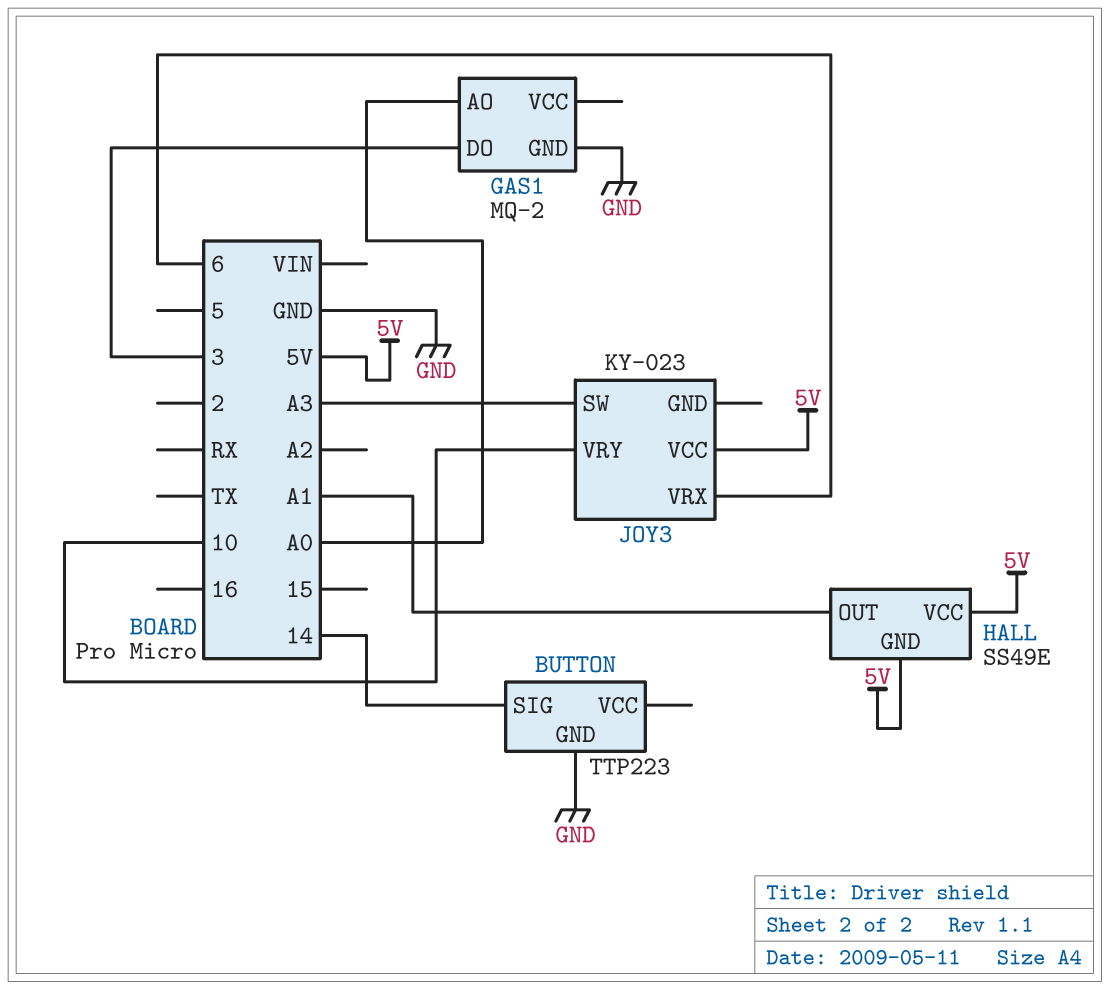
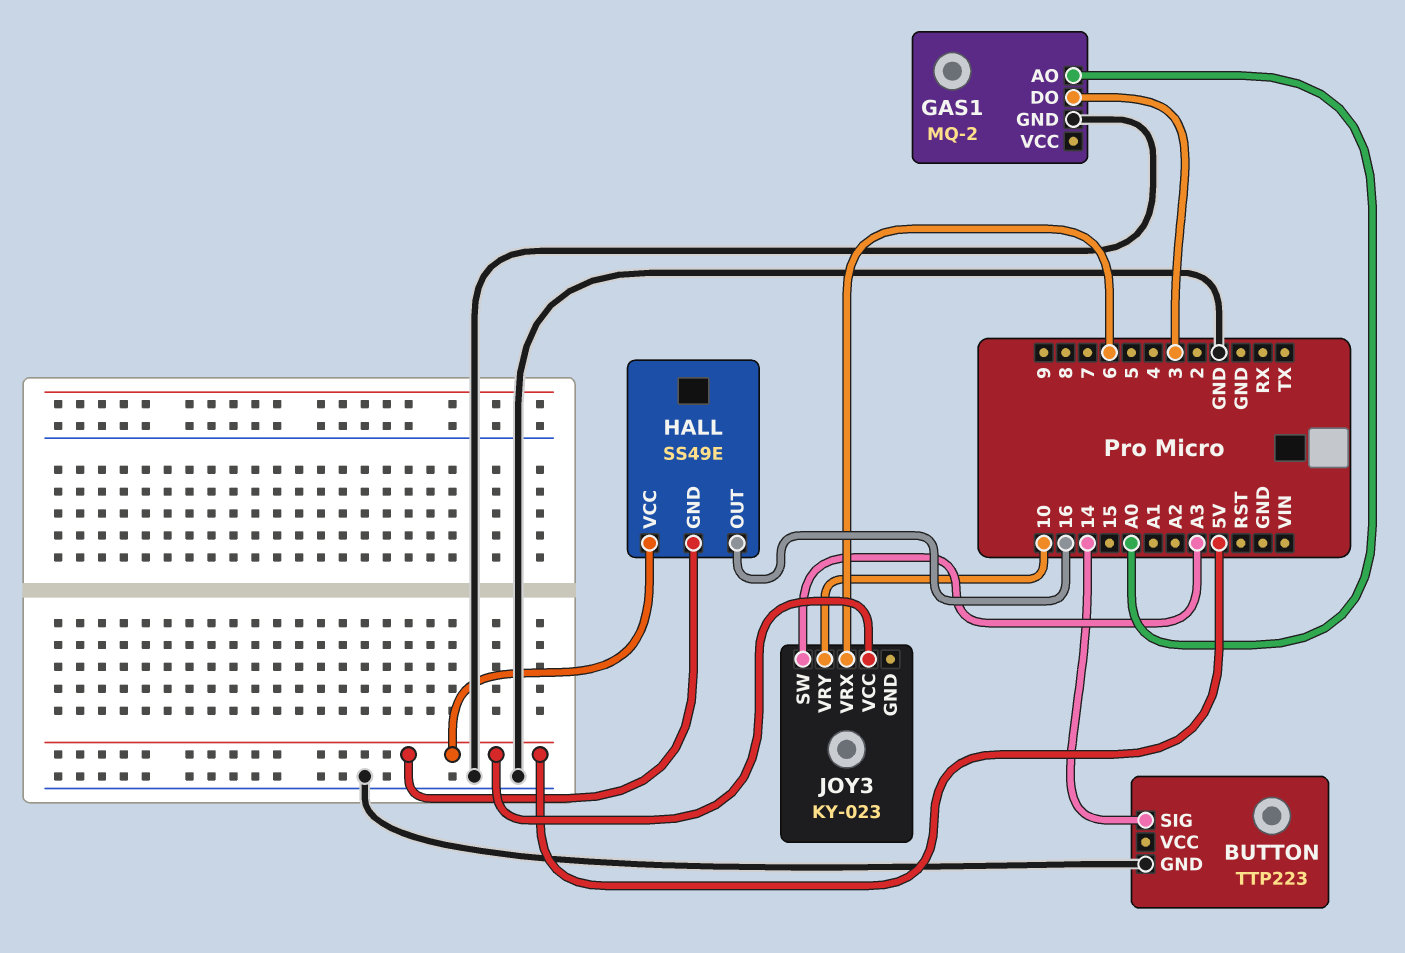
HALL pin OUT: A1 -> 16

